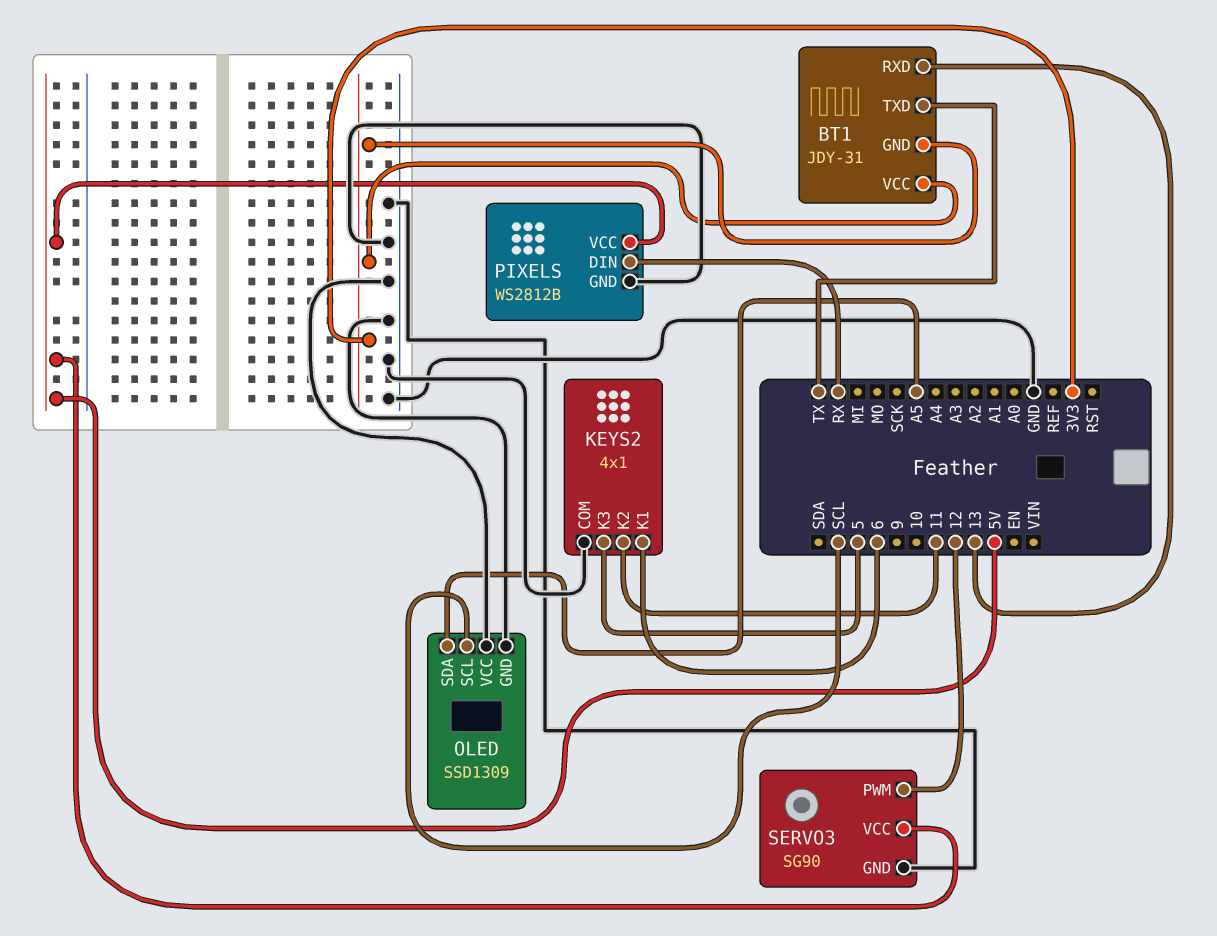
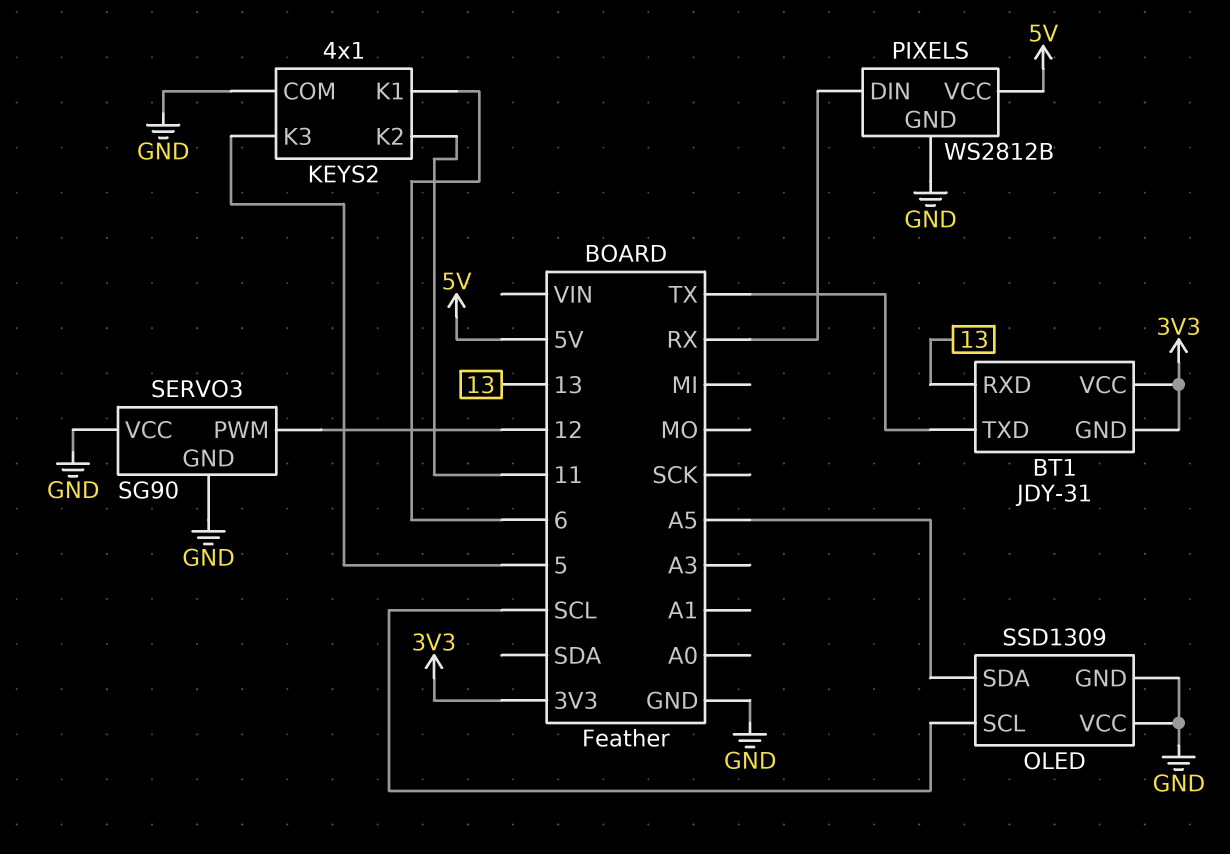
SERVO3 pin VCC: 5V -> GND

